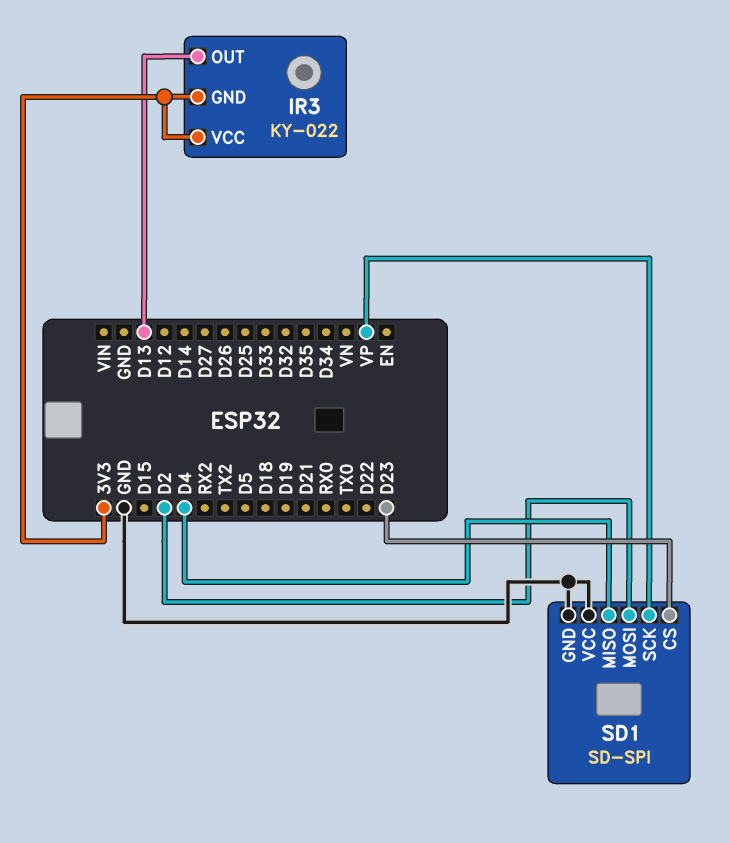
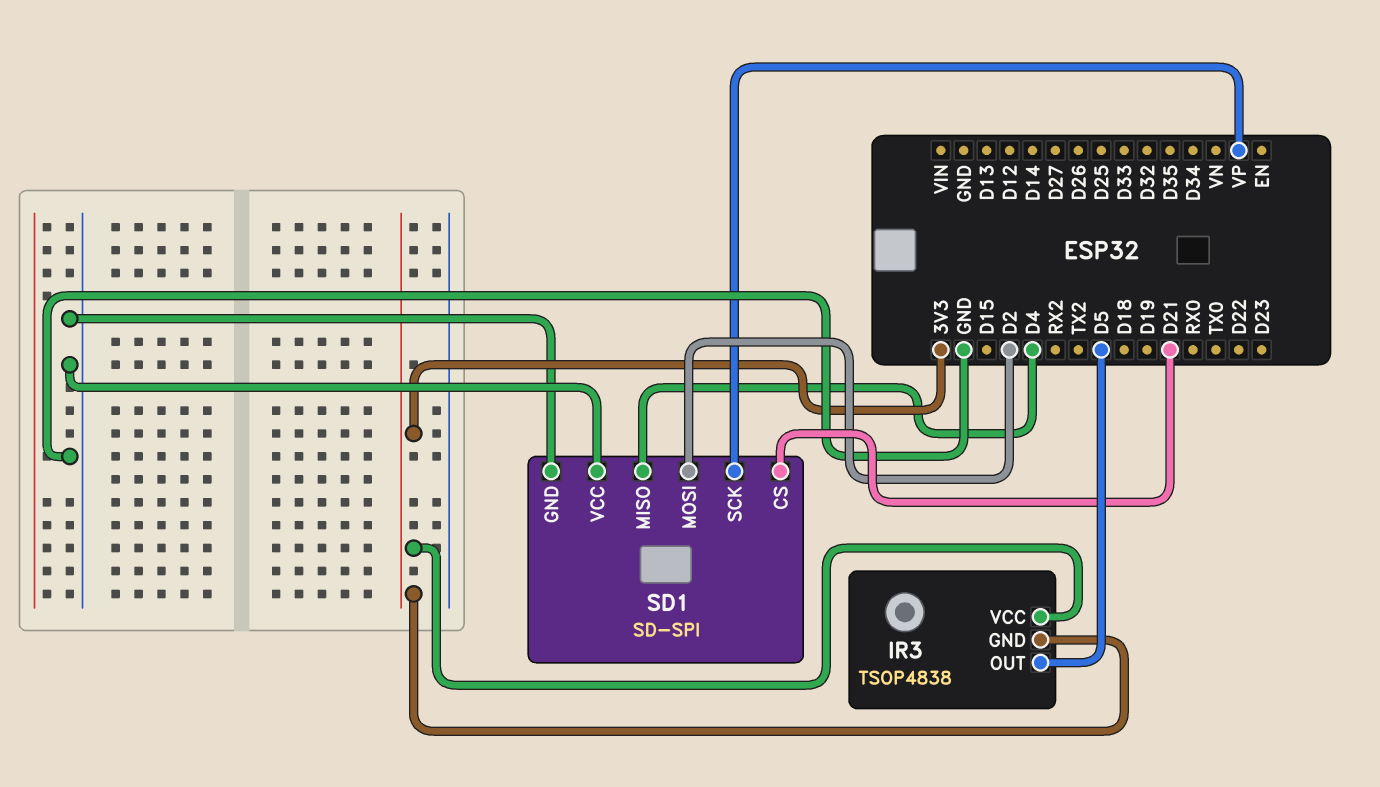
IR3: KY-022 -> TSOP4838
IR3 pin OUT: D13 -> D5
SD1 pin CS: D23 -> D21

